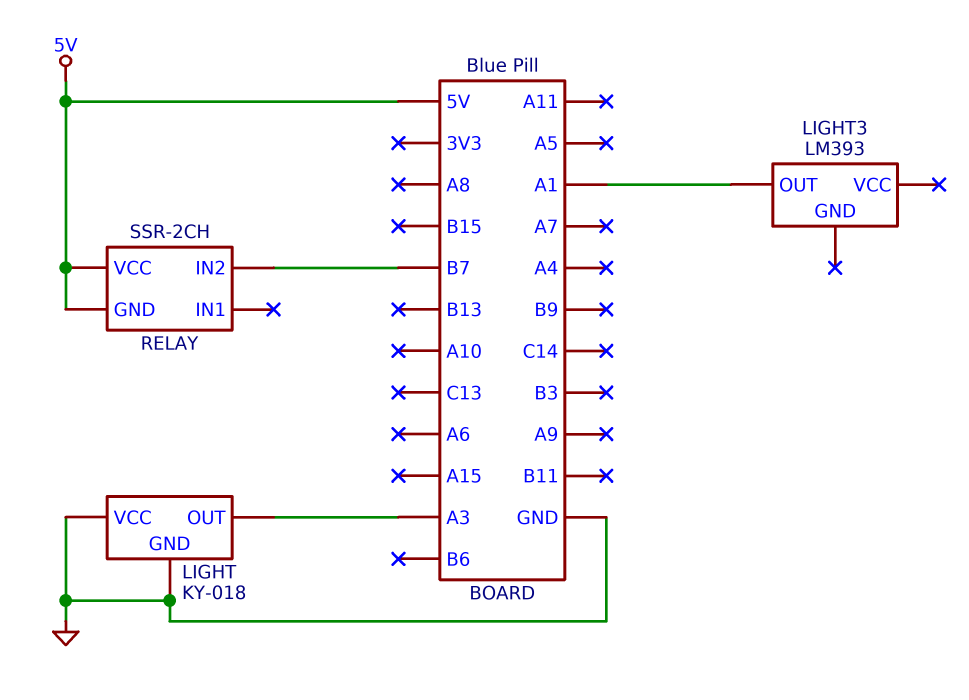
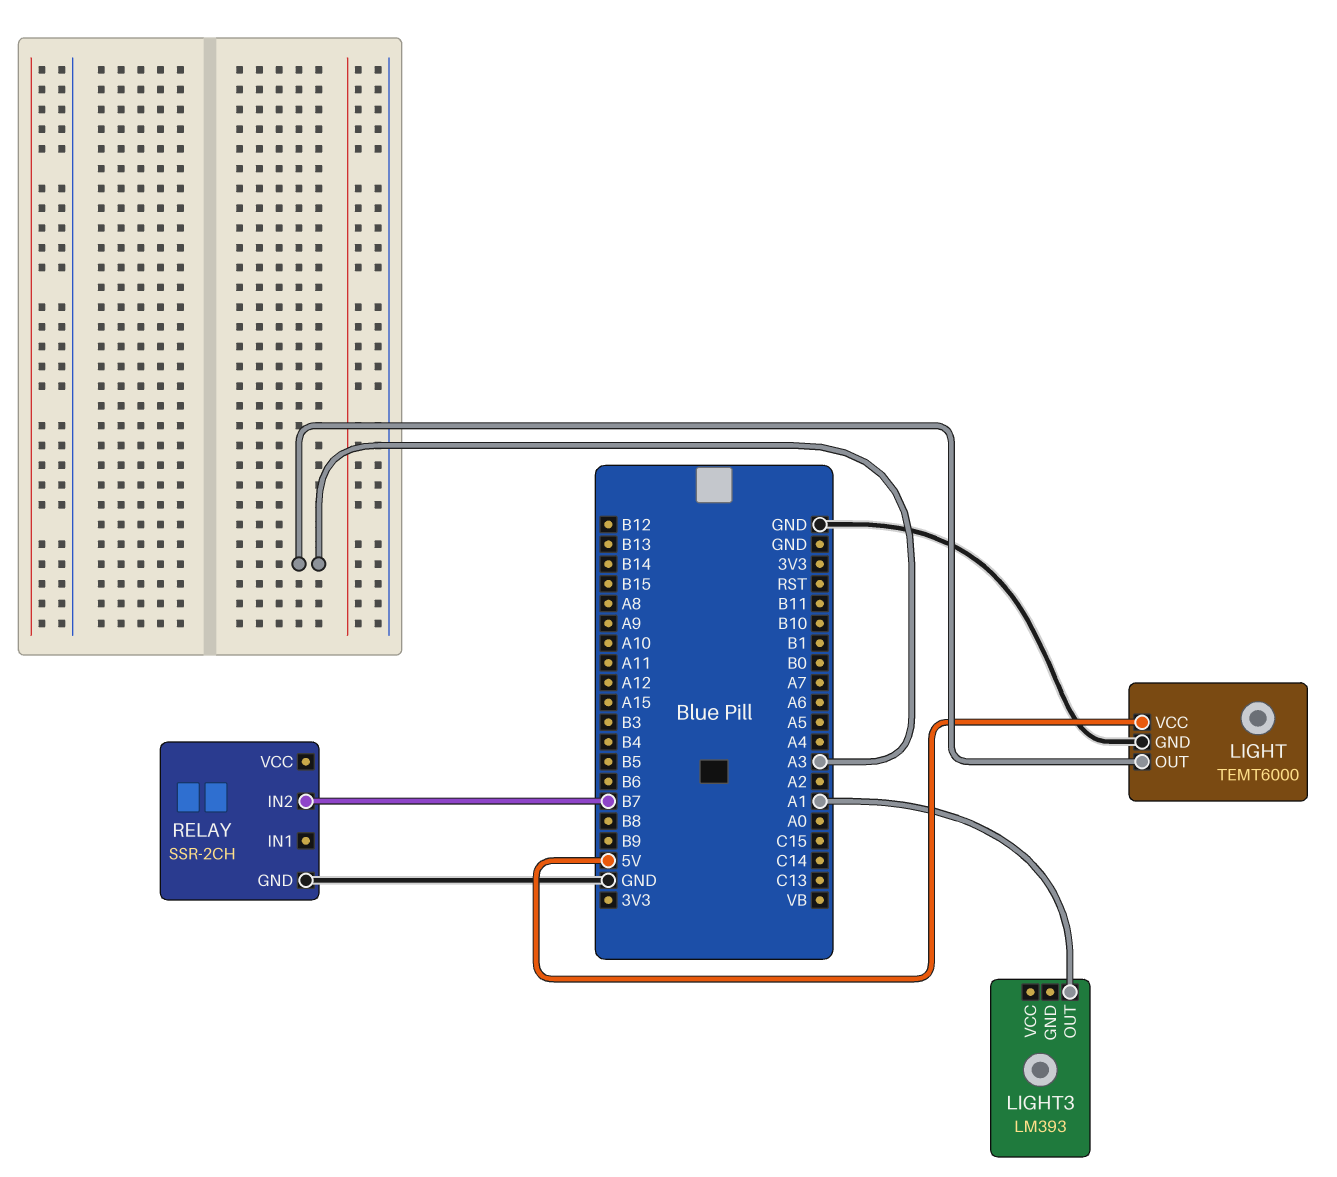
LIGHT: KY-018 -> TEMT6000
LIGHT pin VCC: GND -> 5V
RELAY pin GND: 5V -> GND
RELAY pin VCC: 5V -> none

